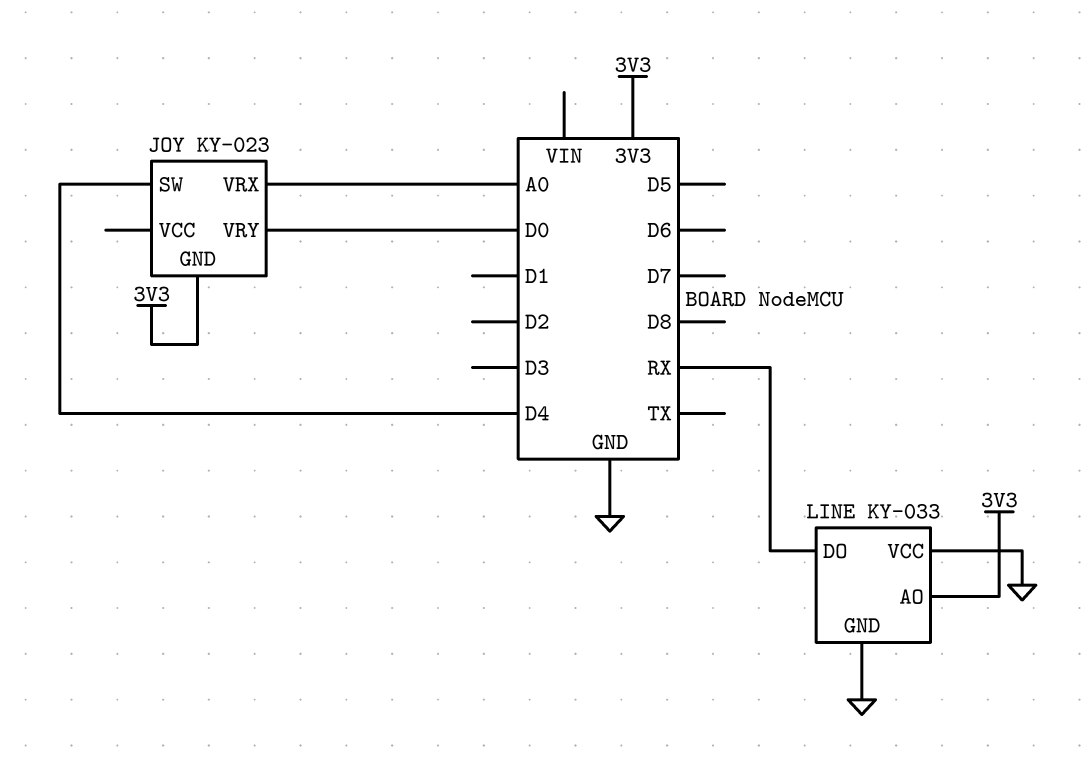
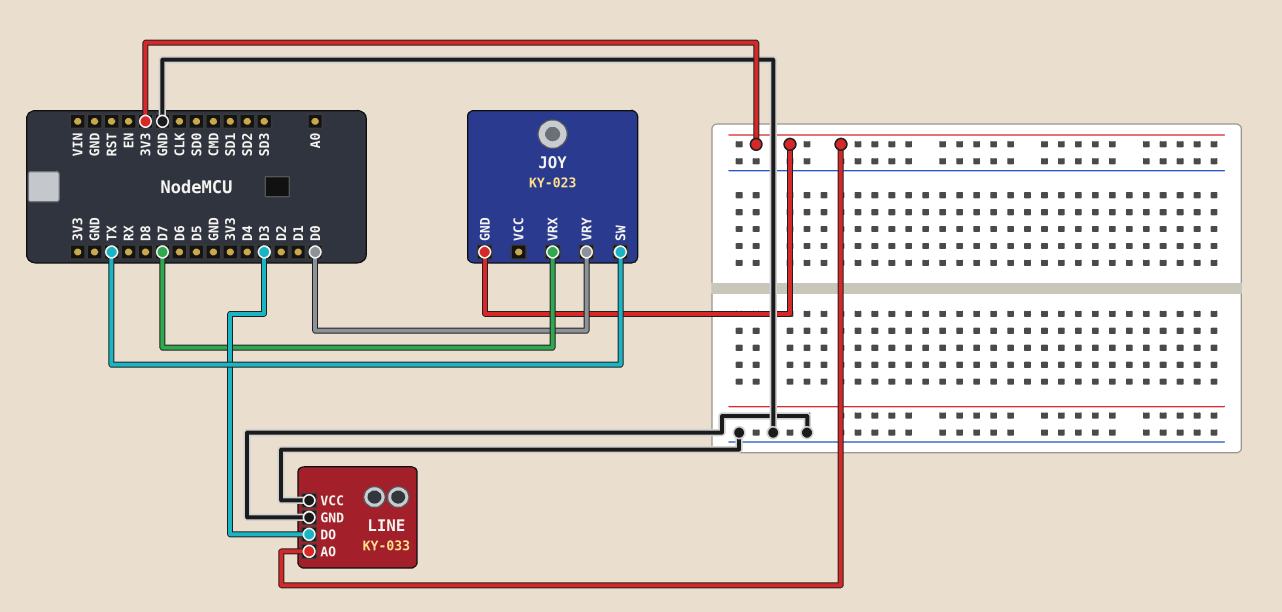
JOY pin SW: D4 -> TX
JOY pin VRX: A0 -> D7
LINE pin DO: RX -> D3

